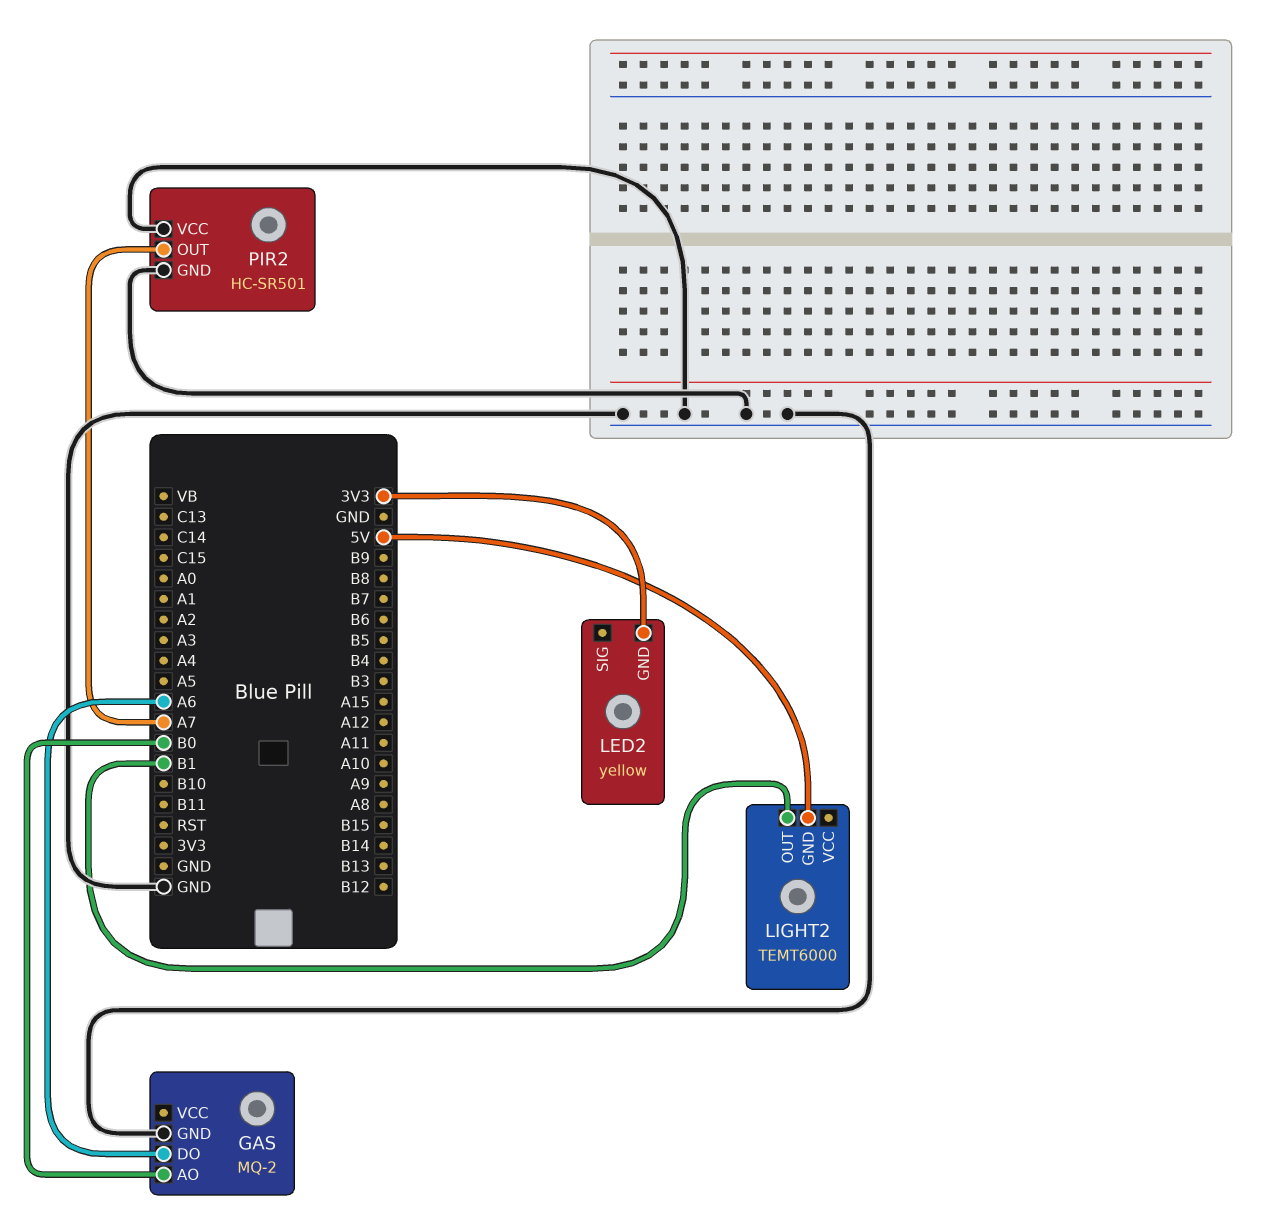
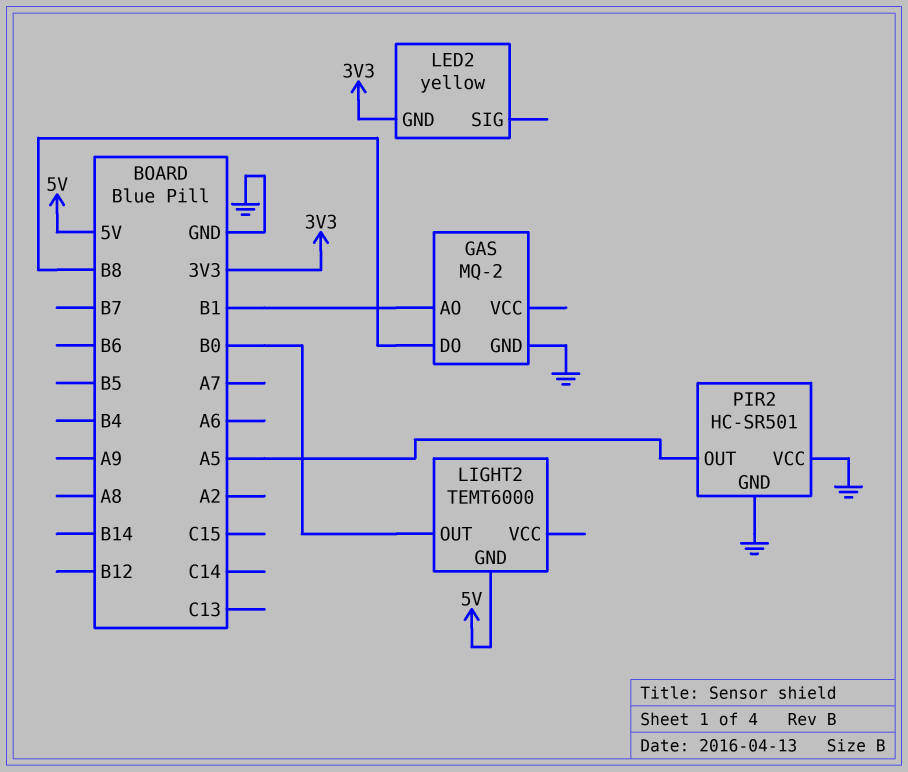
GAS pin AO: B0 -> B1
GAS pin DO: A6 -> B8
LIGHT2 pin OUT: B1 -> B0
PIR2 pin OUT: A7 -> A5

